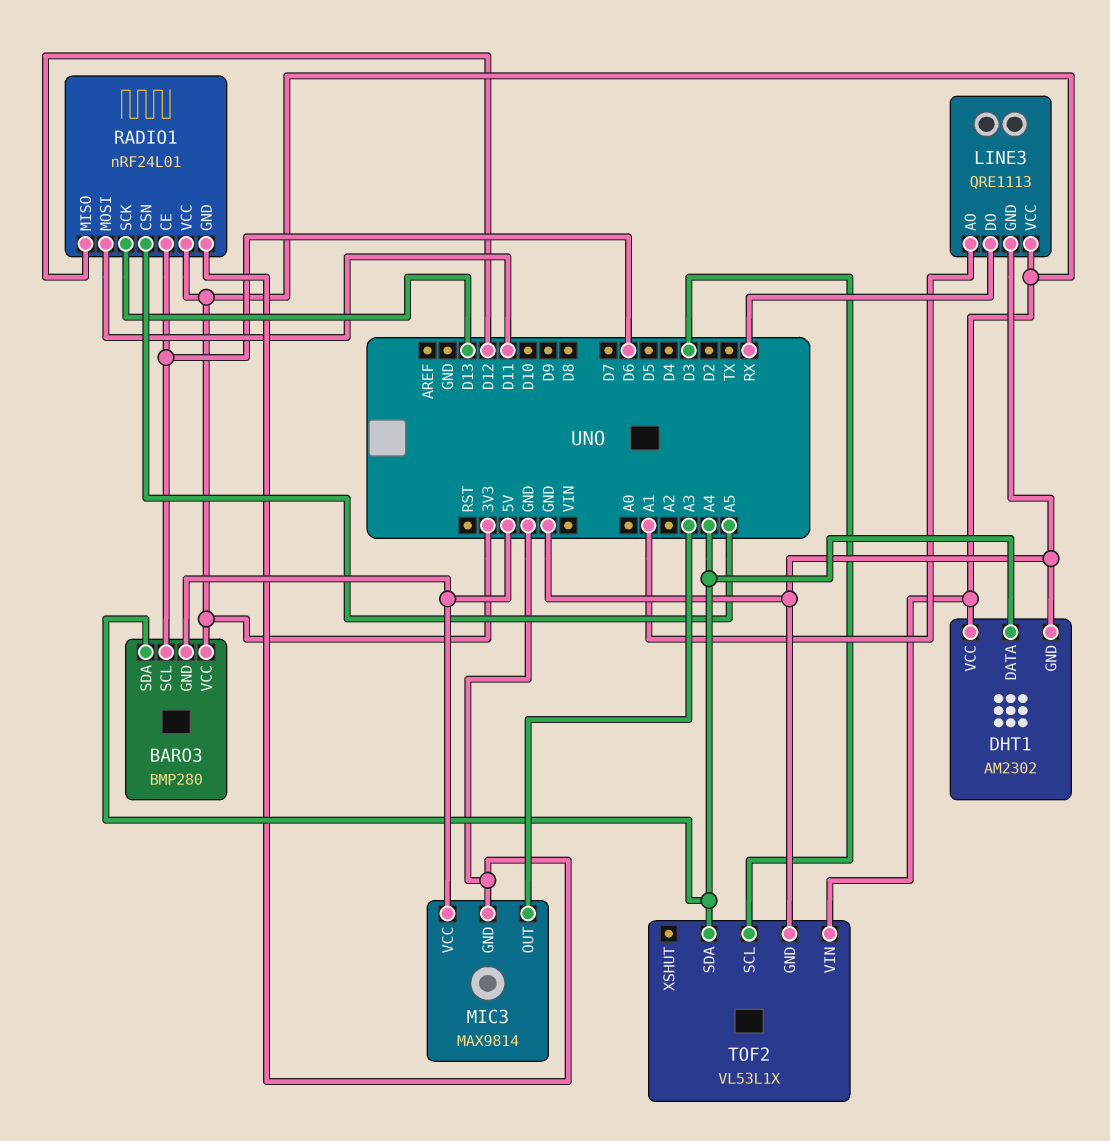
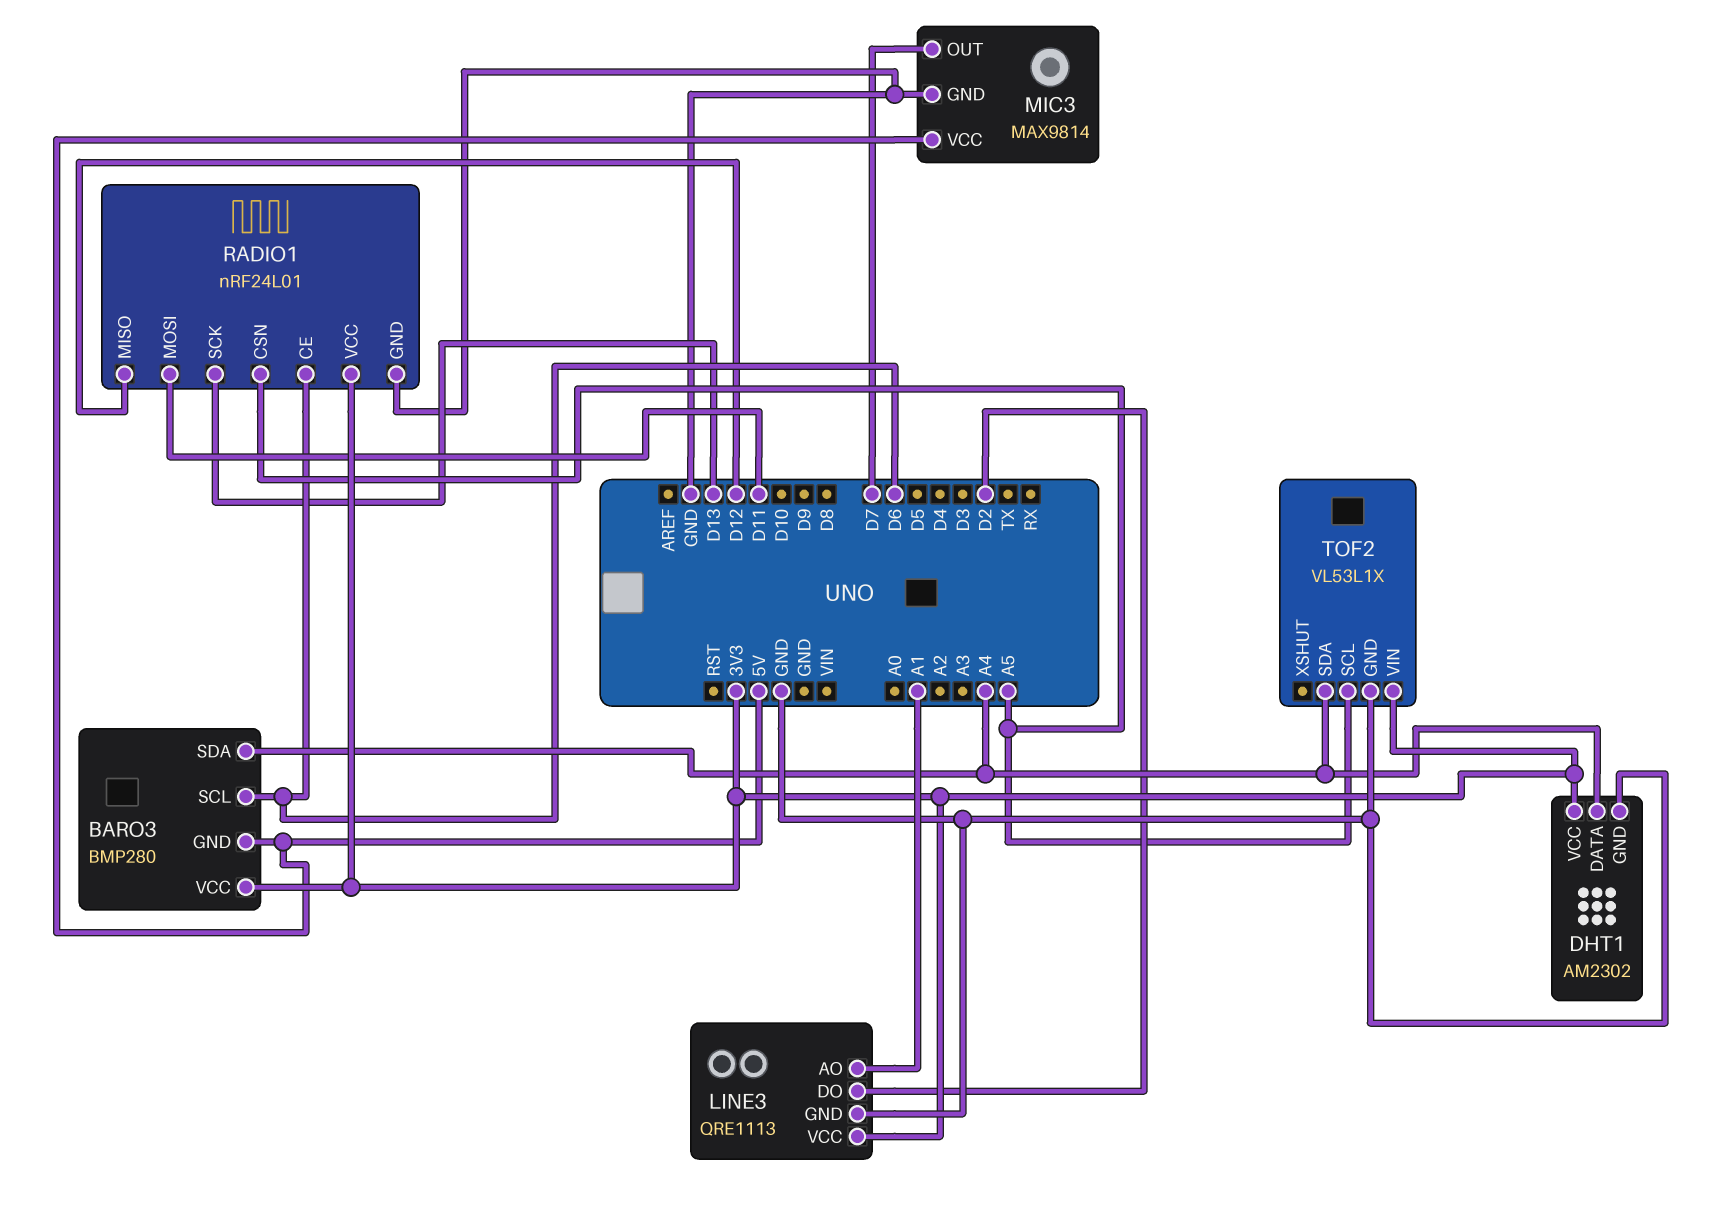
LINE3 pin DO: RX -> D2
MIC3 pin OUT: A3 -> D7
TOF2 pin SCL: D3 -> A5

